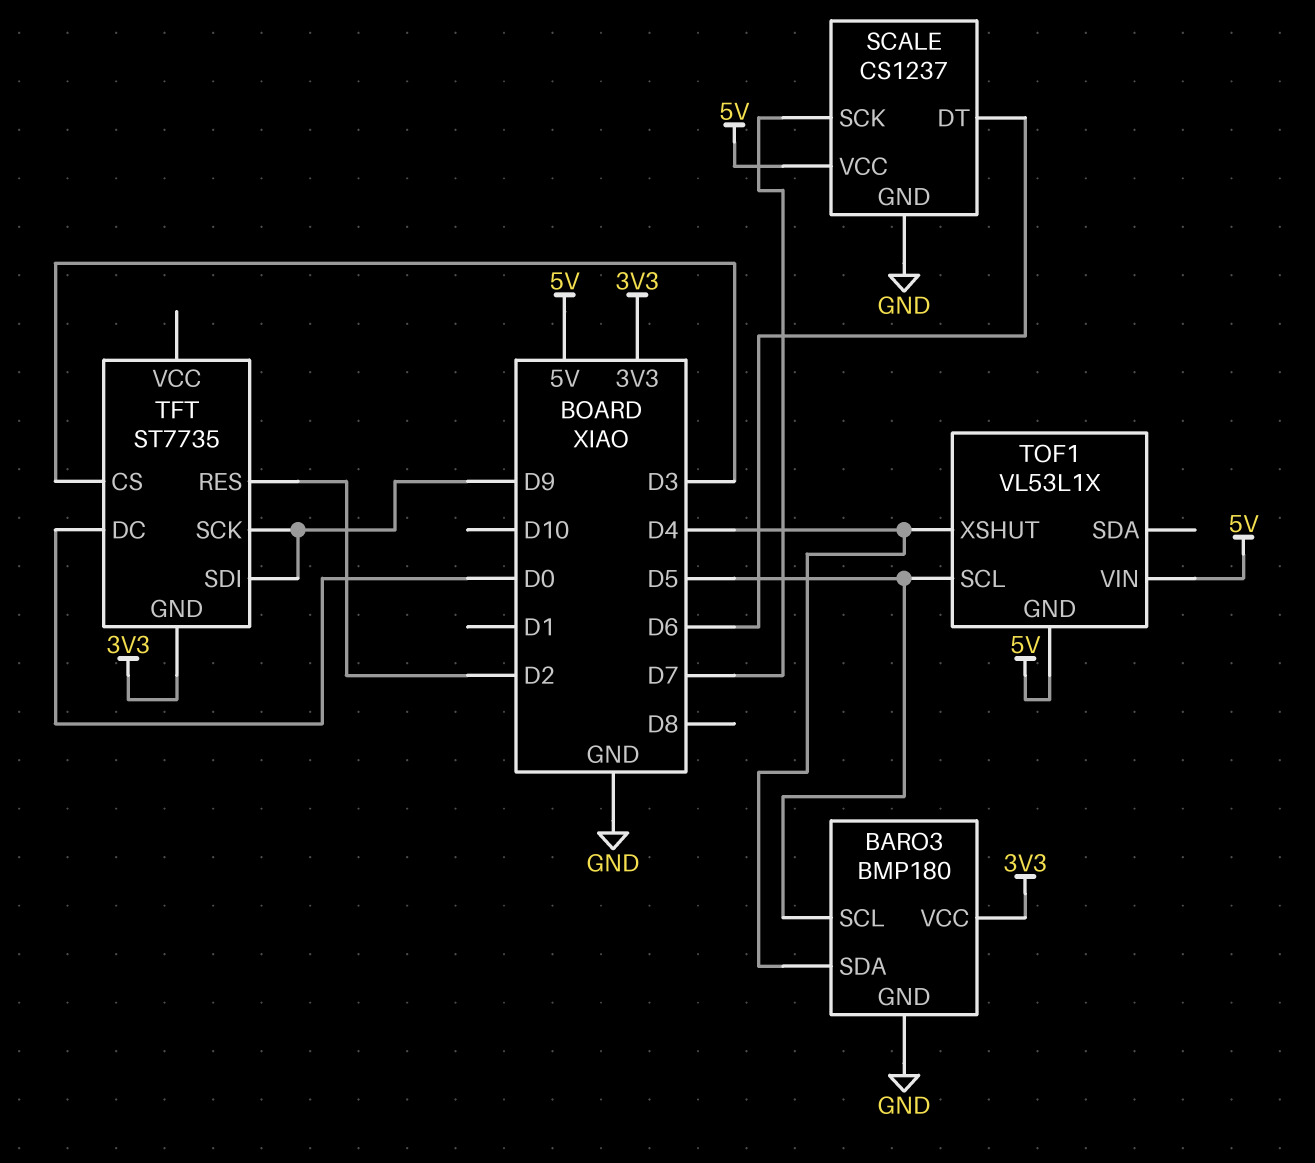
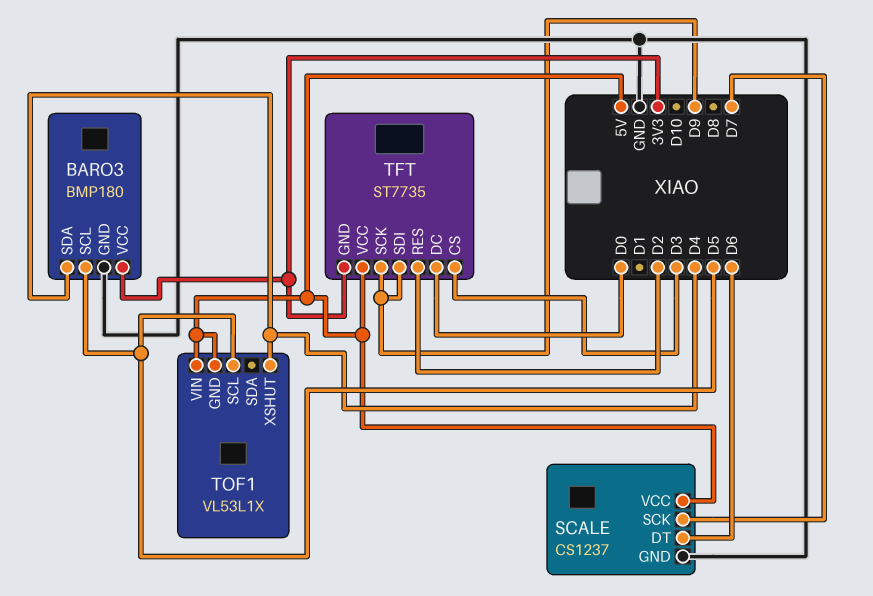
TFT pin VCC: none -> 5V

